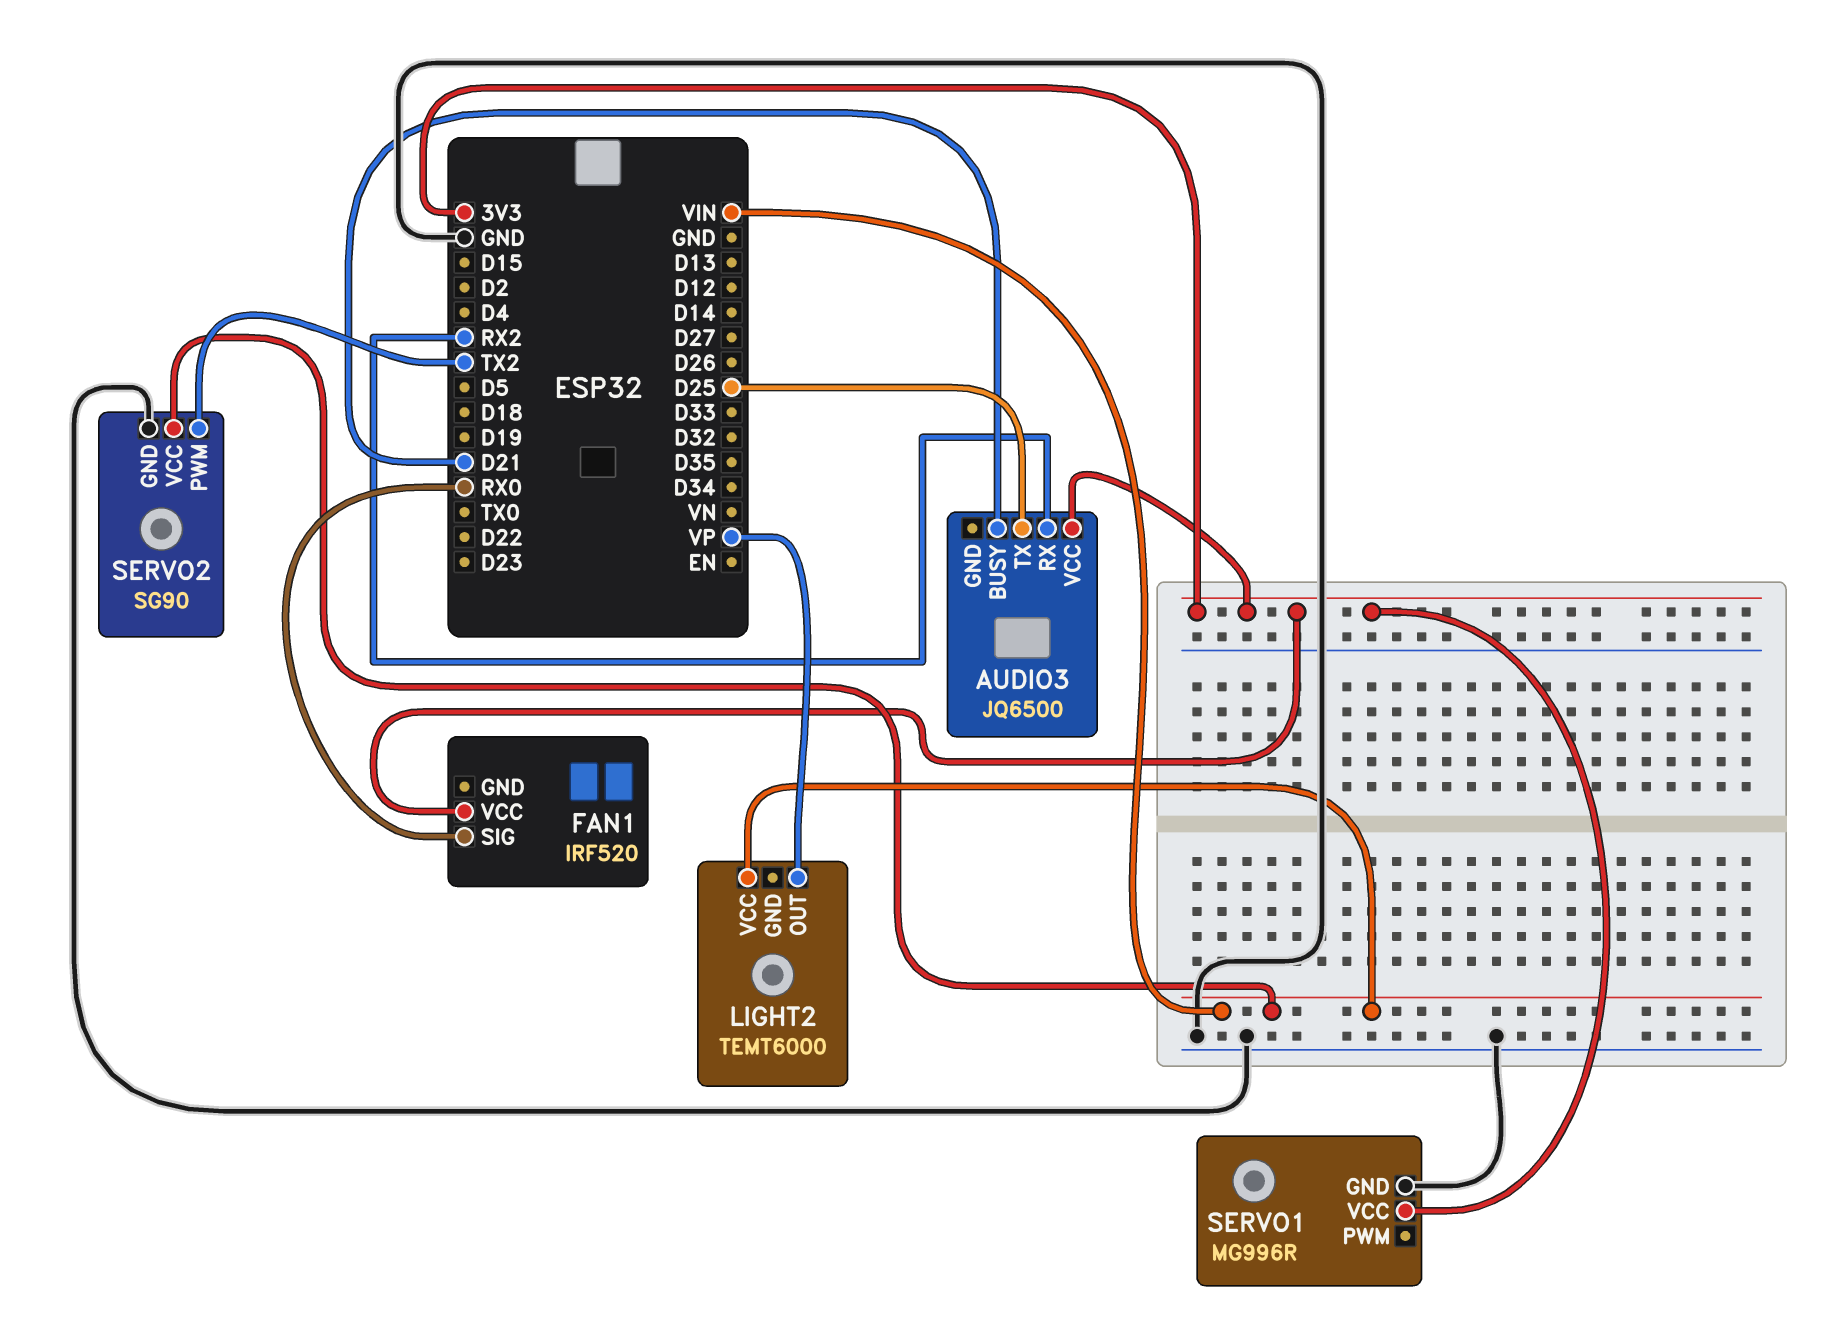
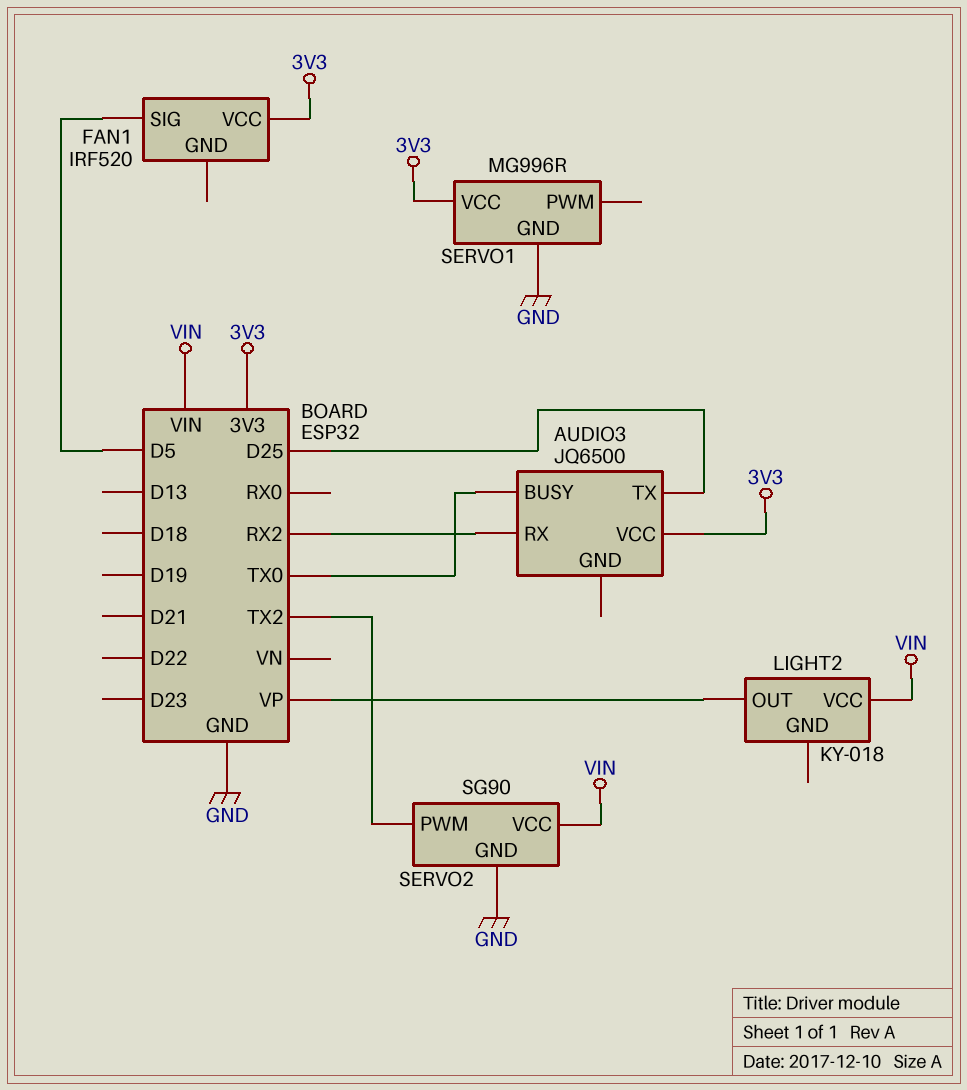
AUDIO3 pin BUSY: D21 -> TX0
FAN1 pin SIG: RX0 -> D5
LIGHT2: TEMT6000 -> KY-018

